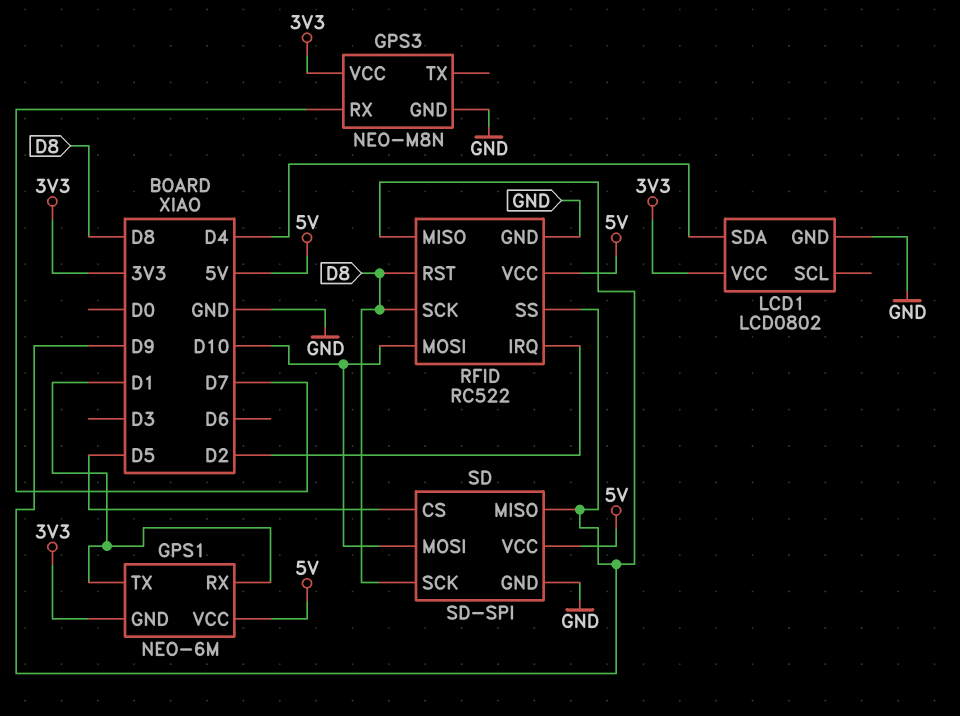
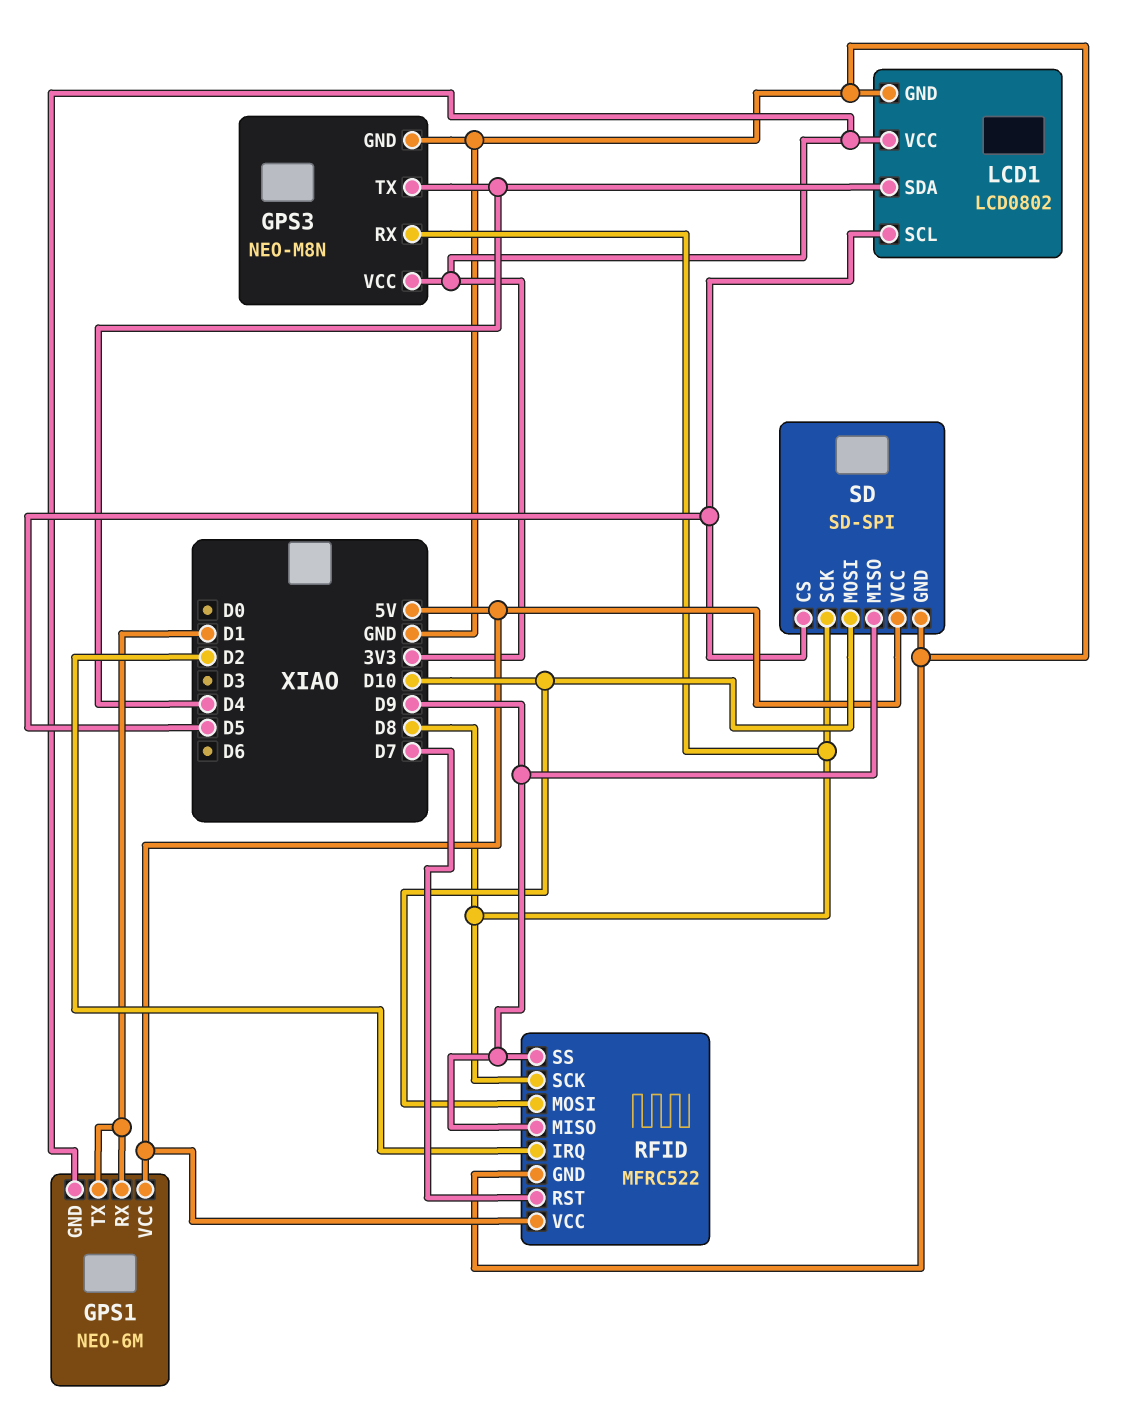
GPS3 pin RX: D7 -> D8
GPS3 pin TX: none -> D4
LCD1 pin SCL: none -> D5
RFID: RC522 -> MFRC522
RFID pin RST: D8 -> D7

